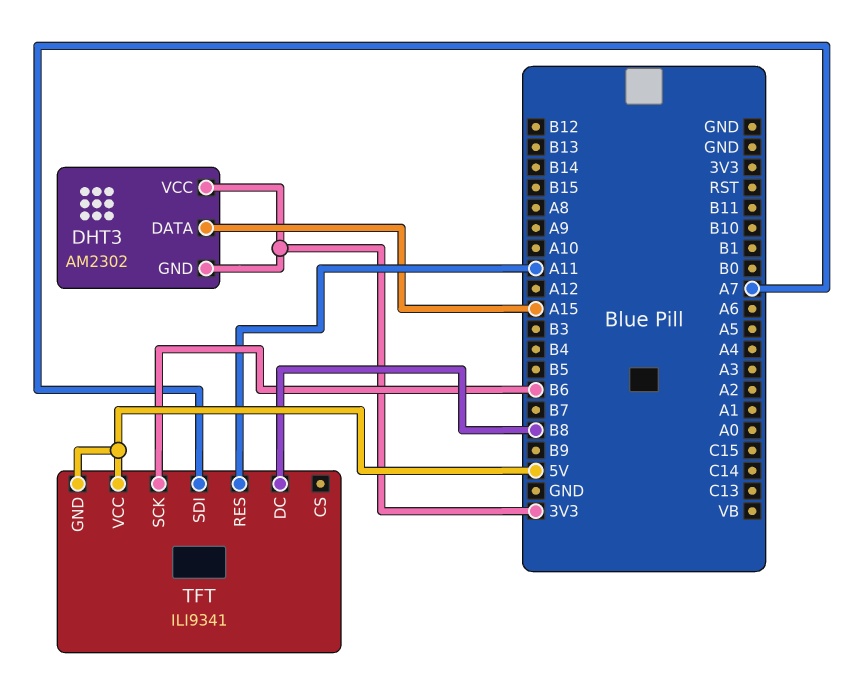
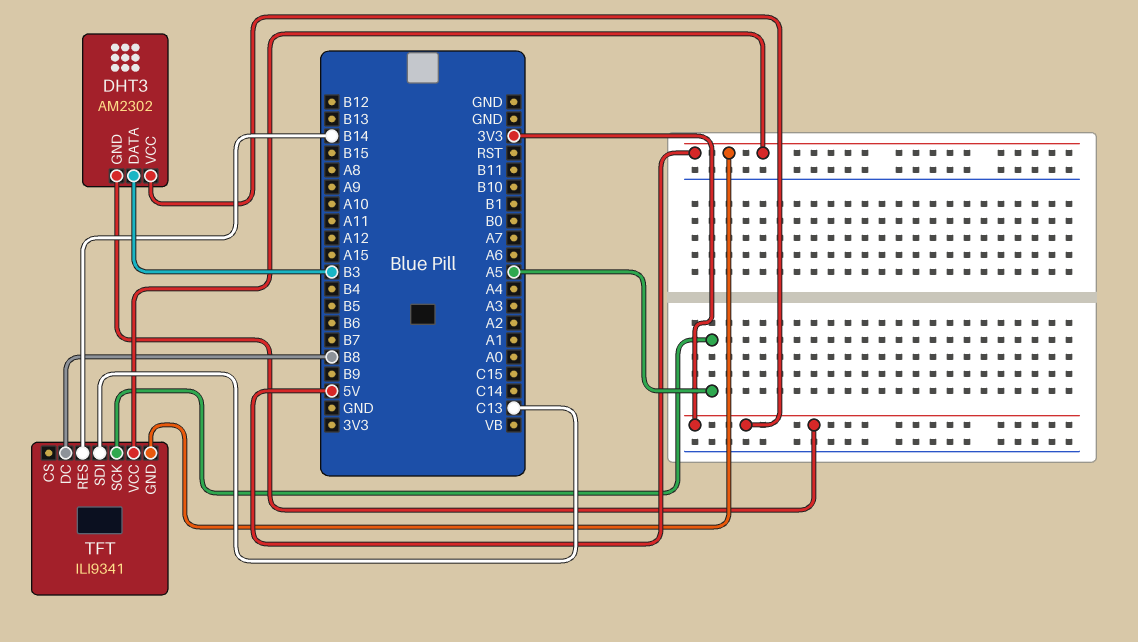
DHT3 pin DATA: A15 -> B3
TFT pin RES: A11 -> B14
TFT pin SCK: B6 -> A5
TFT pin SDI: A7 -> C13

